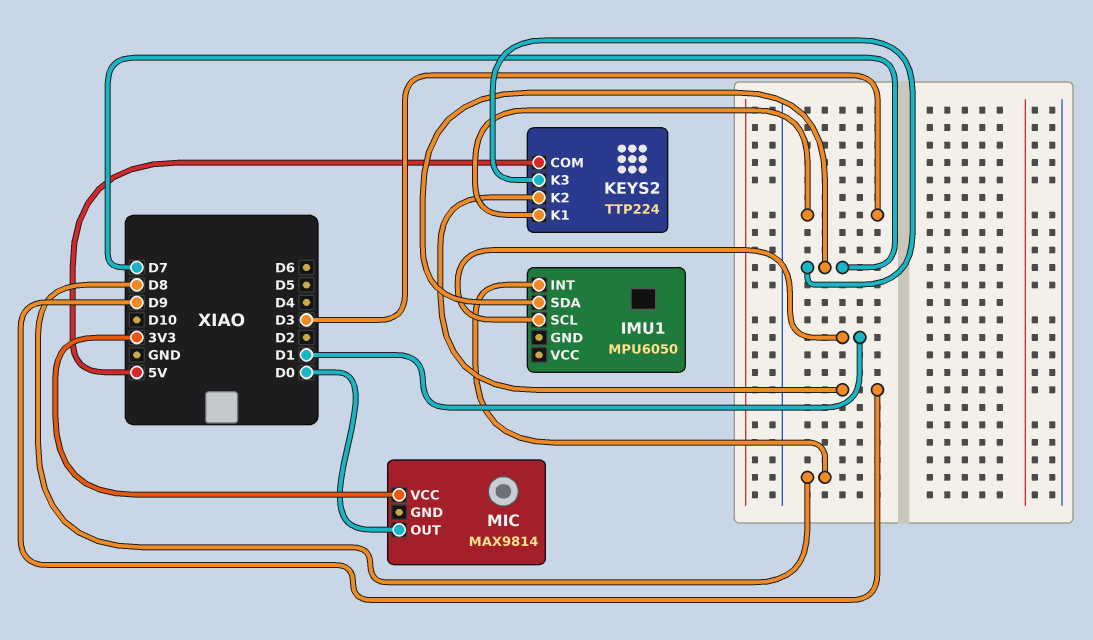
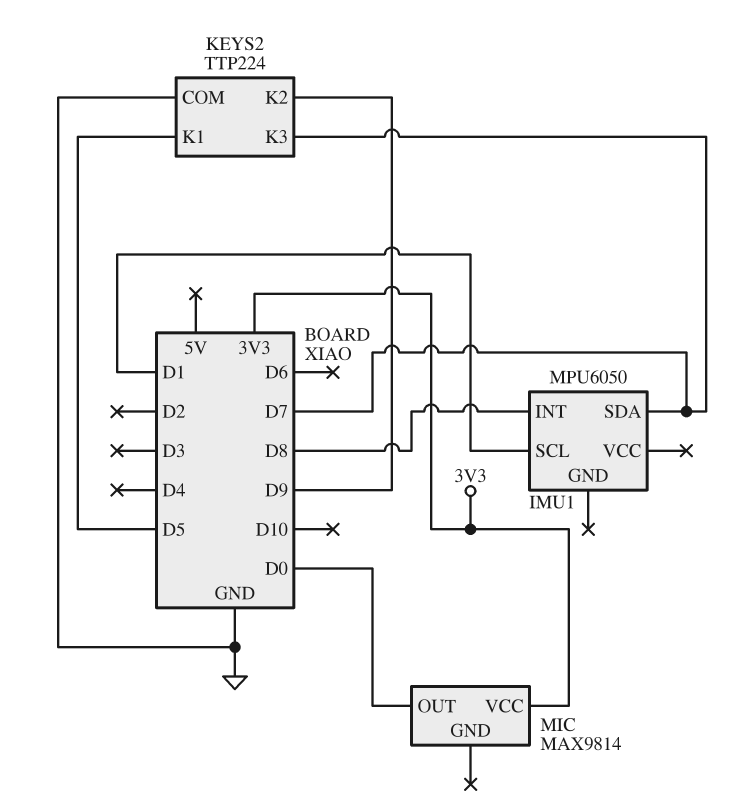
KEYS2 pin COM: 5V -> GND
KEYS2 pin K1: D3 -> D5

